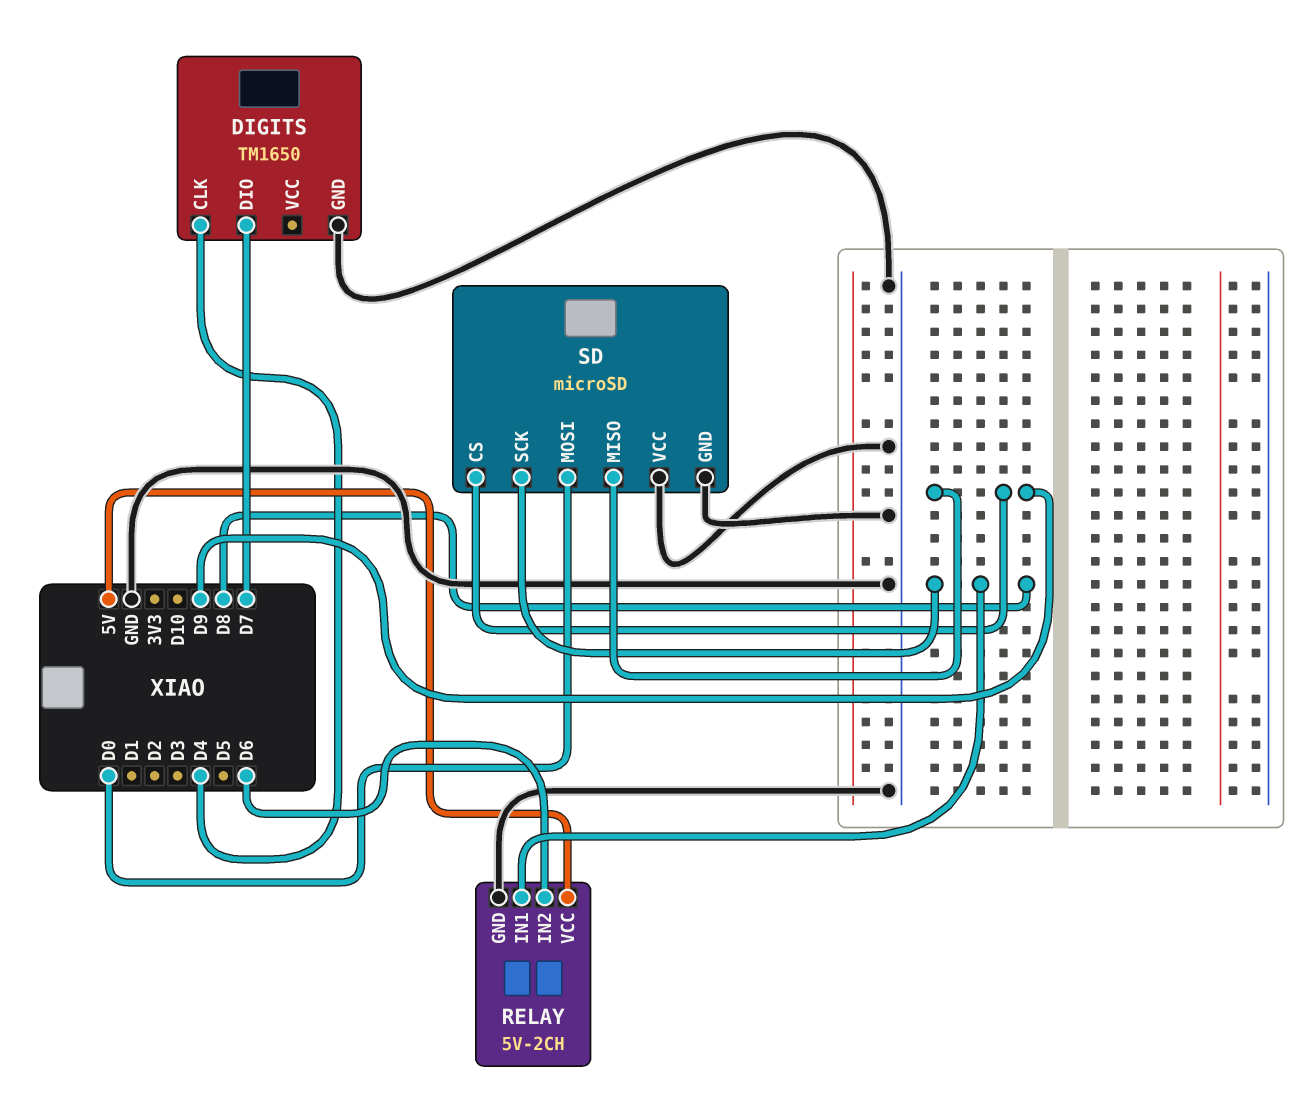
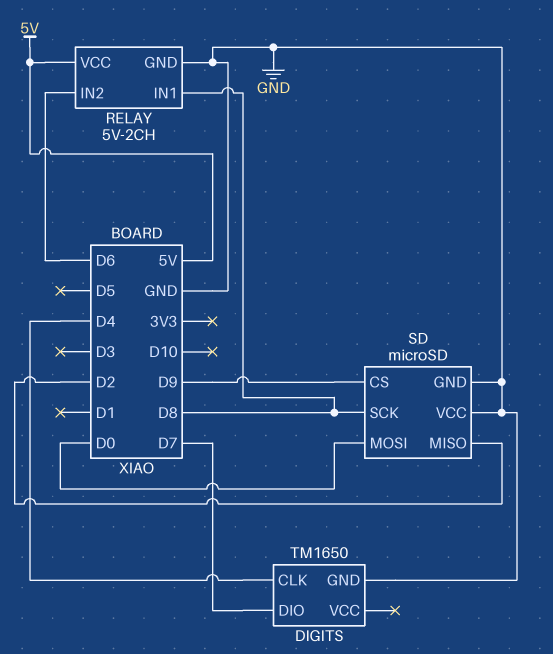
SD pin MISO: D9 -> D2

